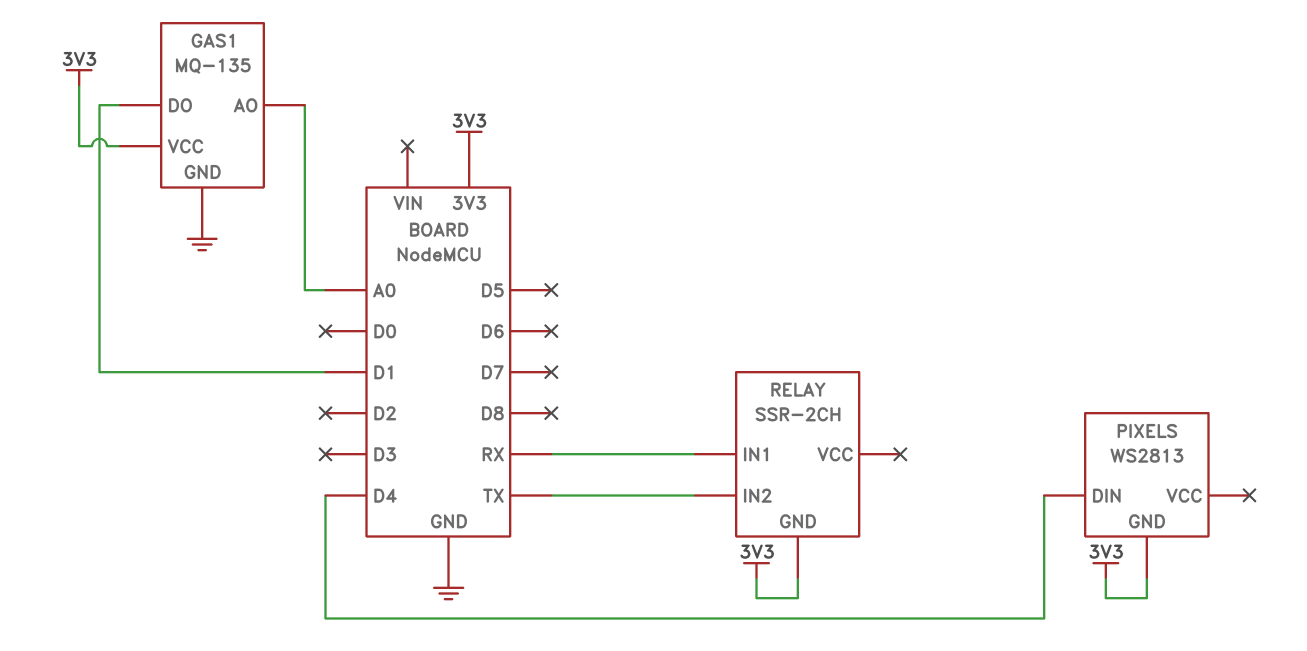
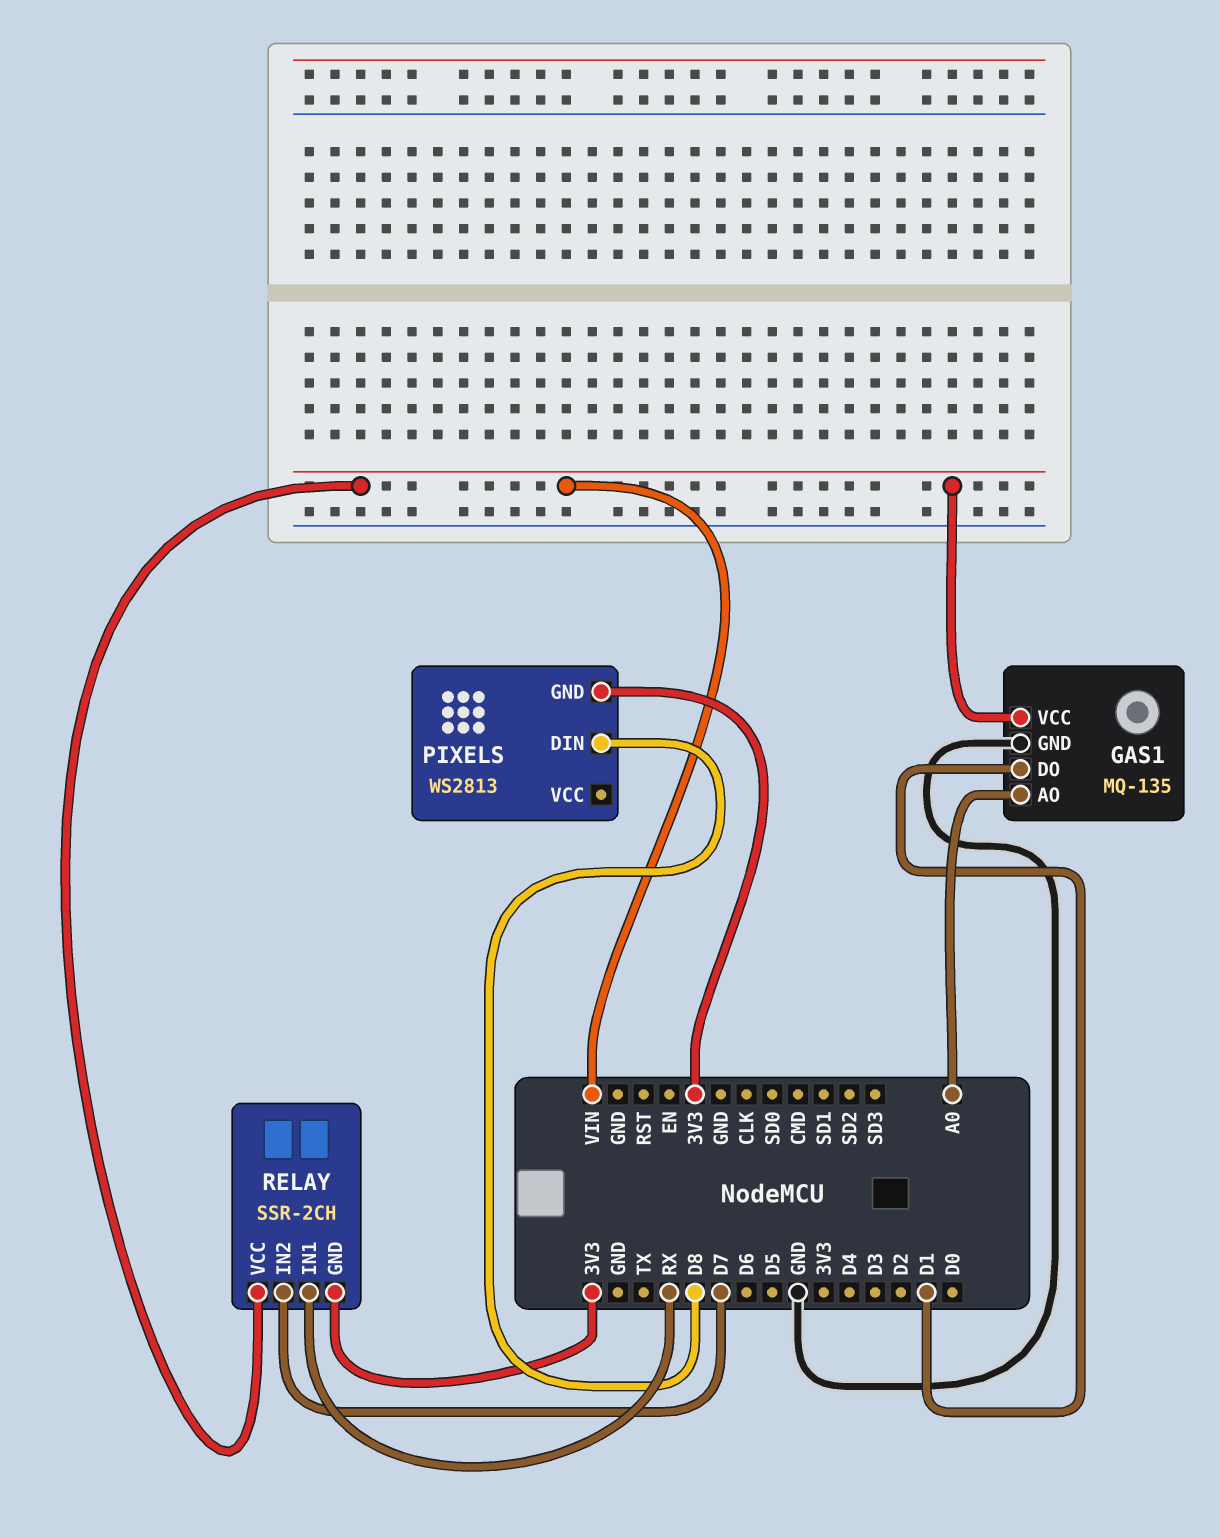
GAS1 pin VCC: 3V3 -> VIN
PIXELS pin DIN: D4 -> D8
RELAY pin IN2: TX -> D7
RELAY pin VCC: none -> VIN

